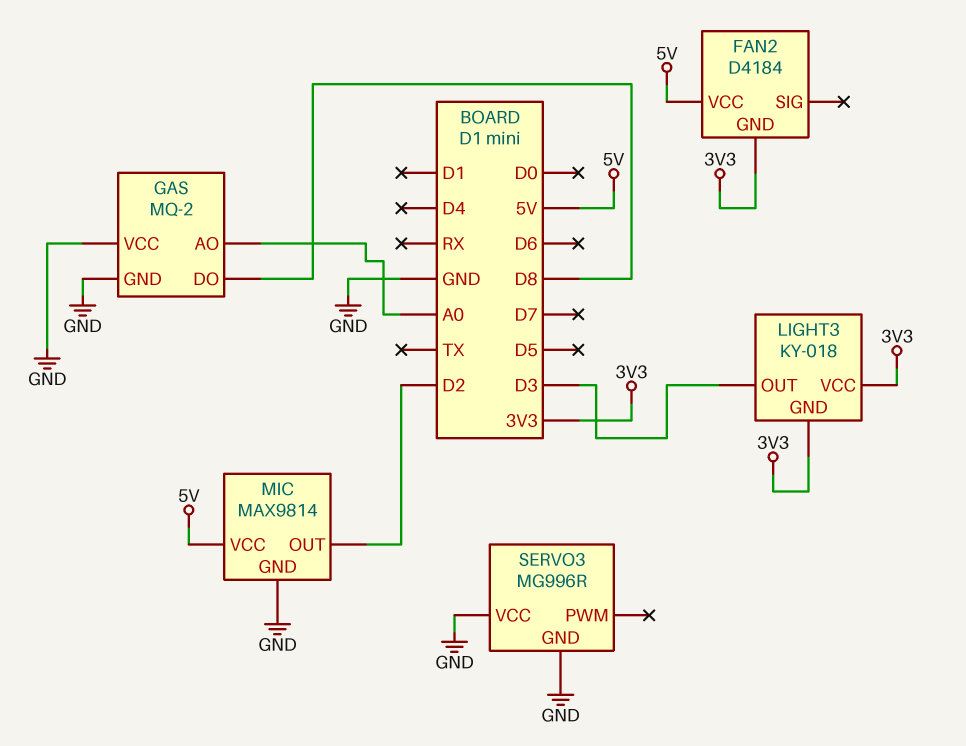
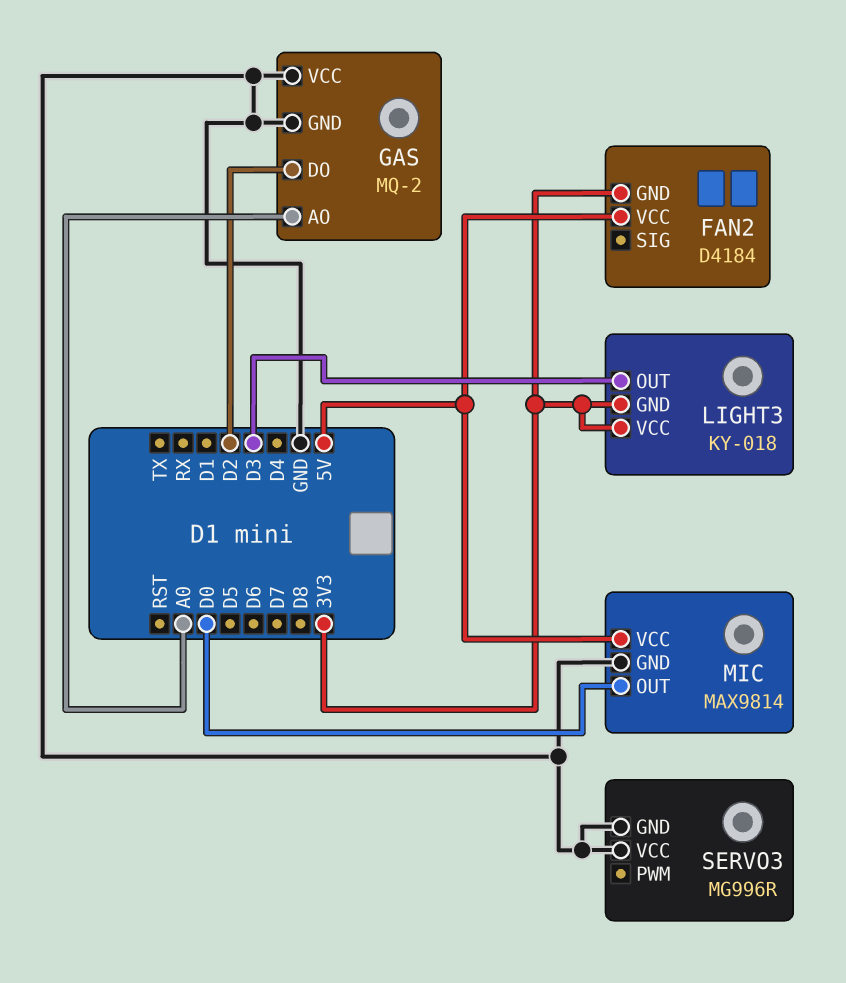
GAS pin DO: D8 -> D2
MIC pin OUT: D2 -> D0

